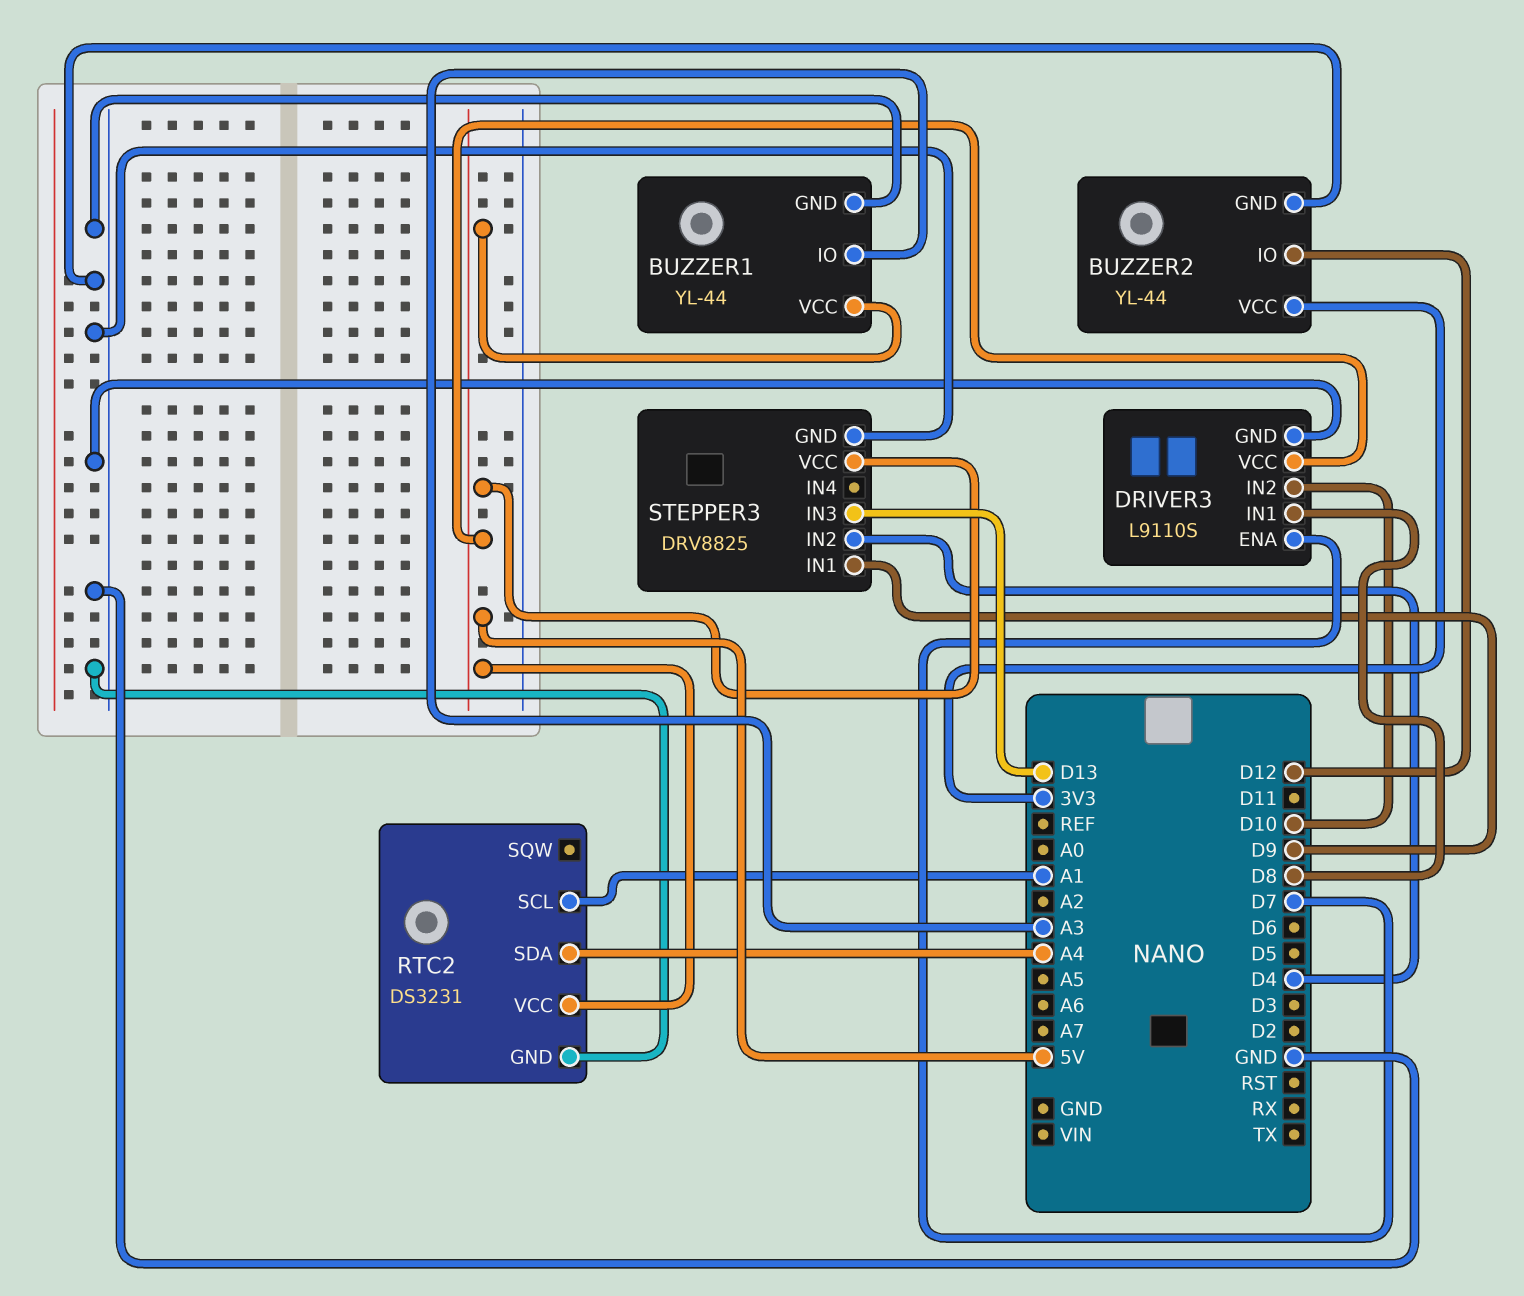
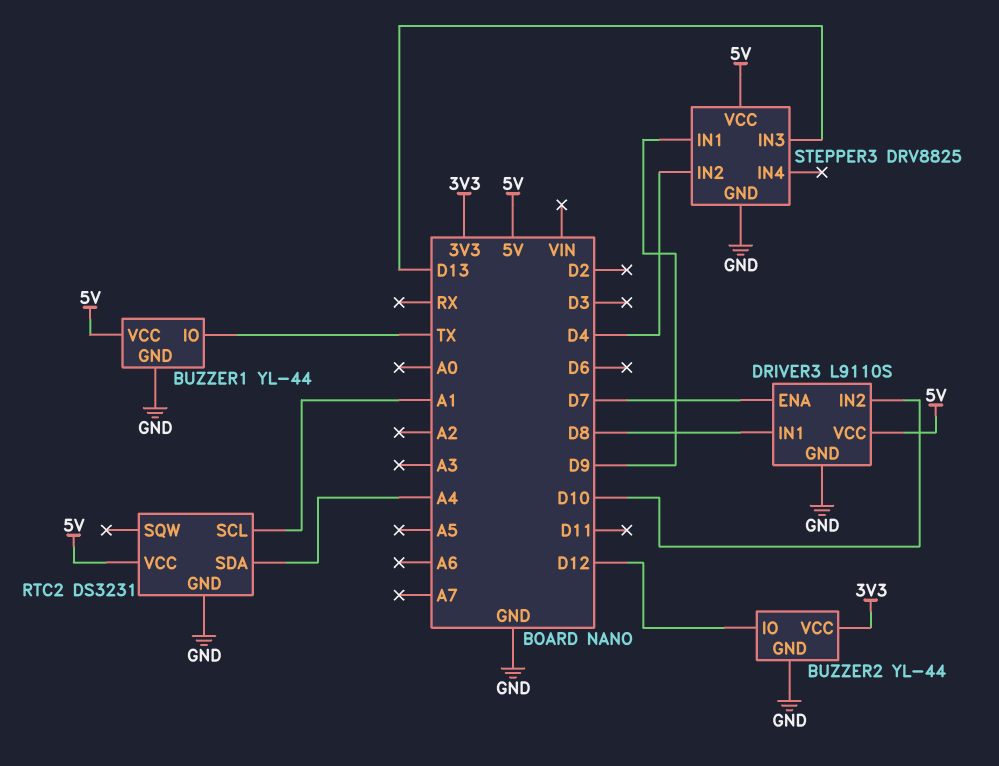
BUZZER1 pin IO: A3 -> TX

